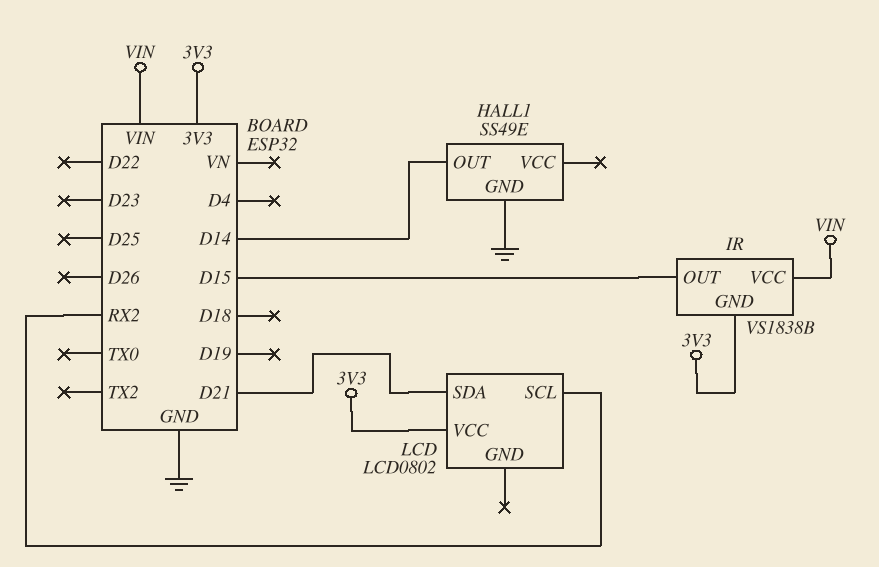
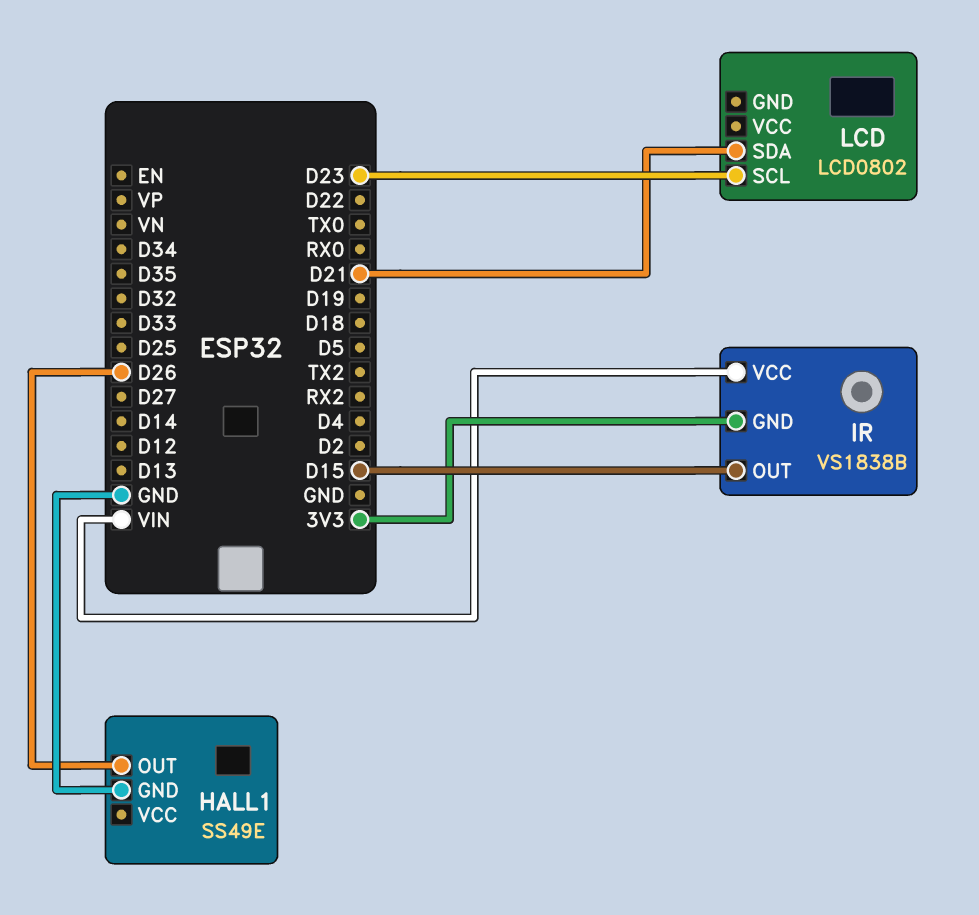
HALL1 pin OUT: D14 -> D26
LCD pin SCL: RX2 -> D23
LCD pin VCC: 3V3 -> none

